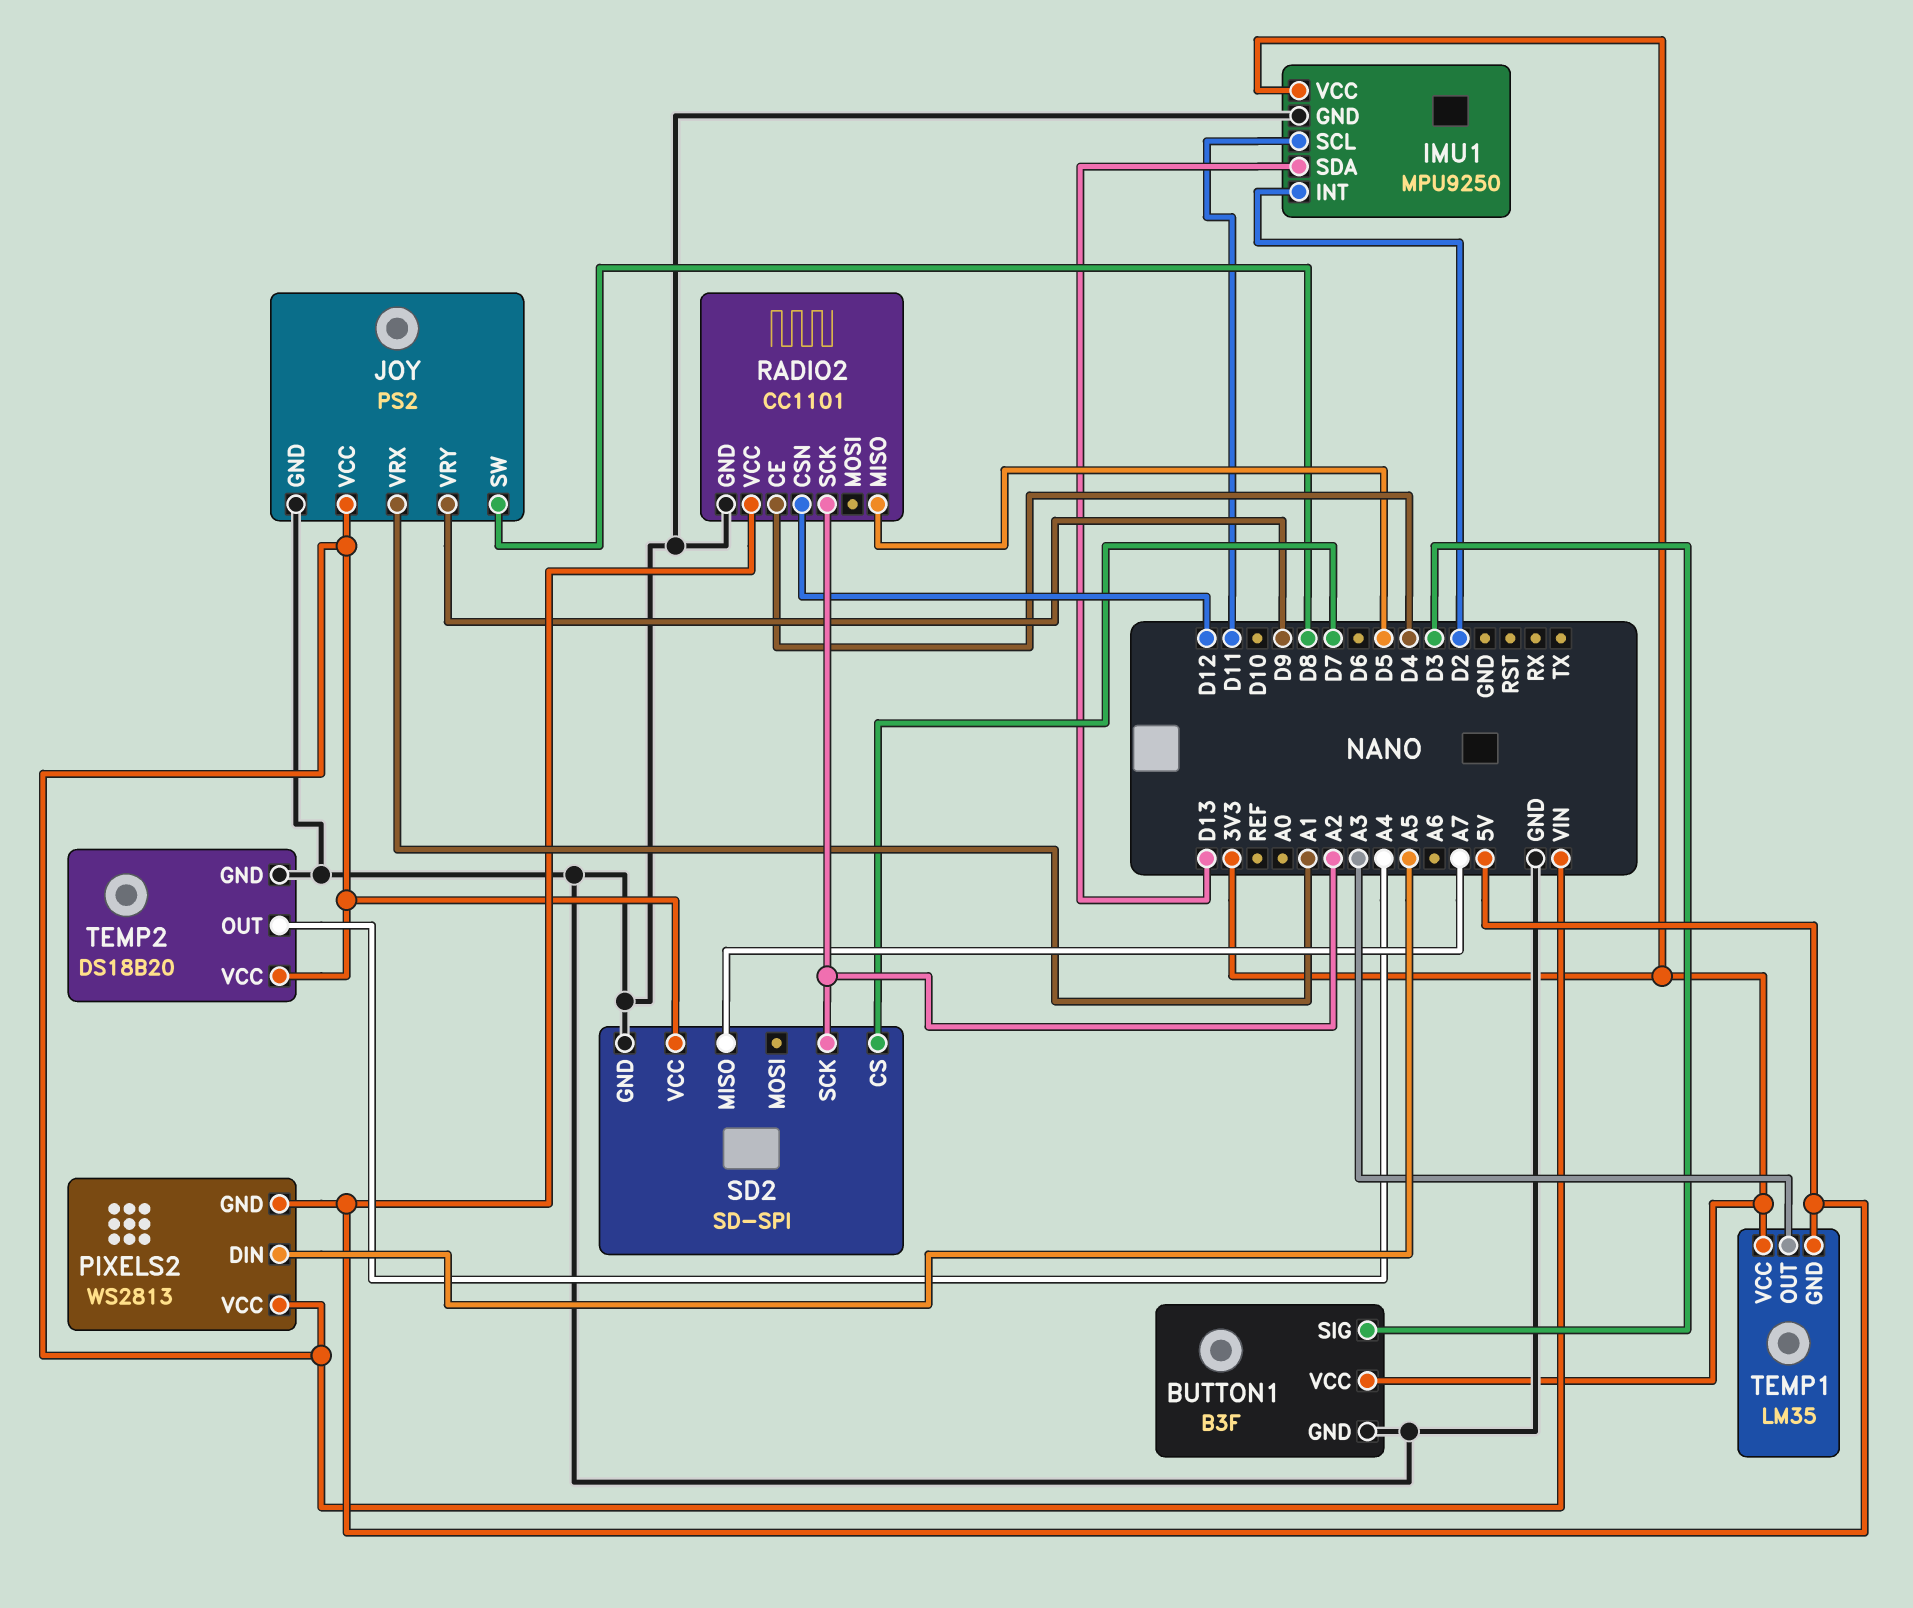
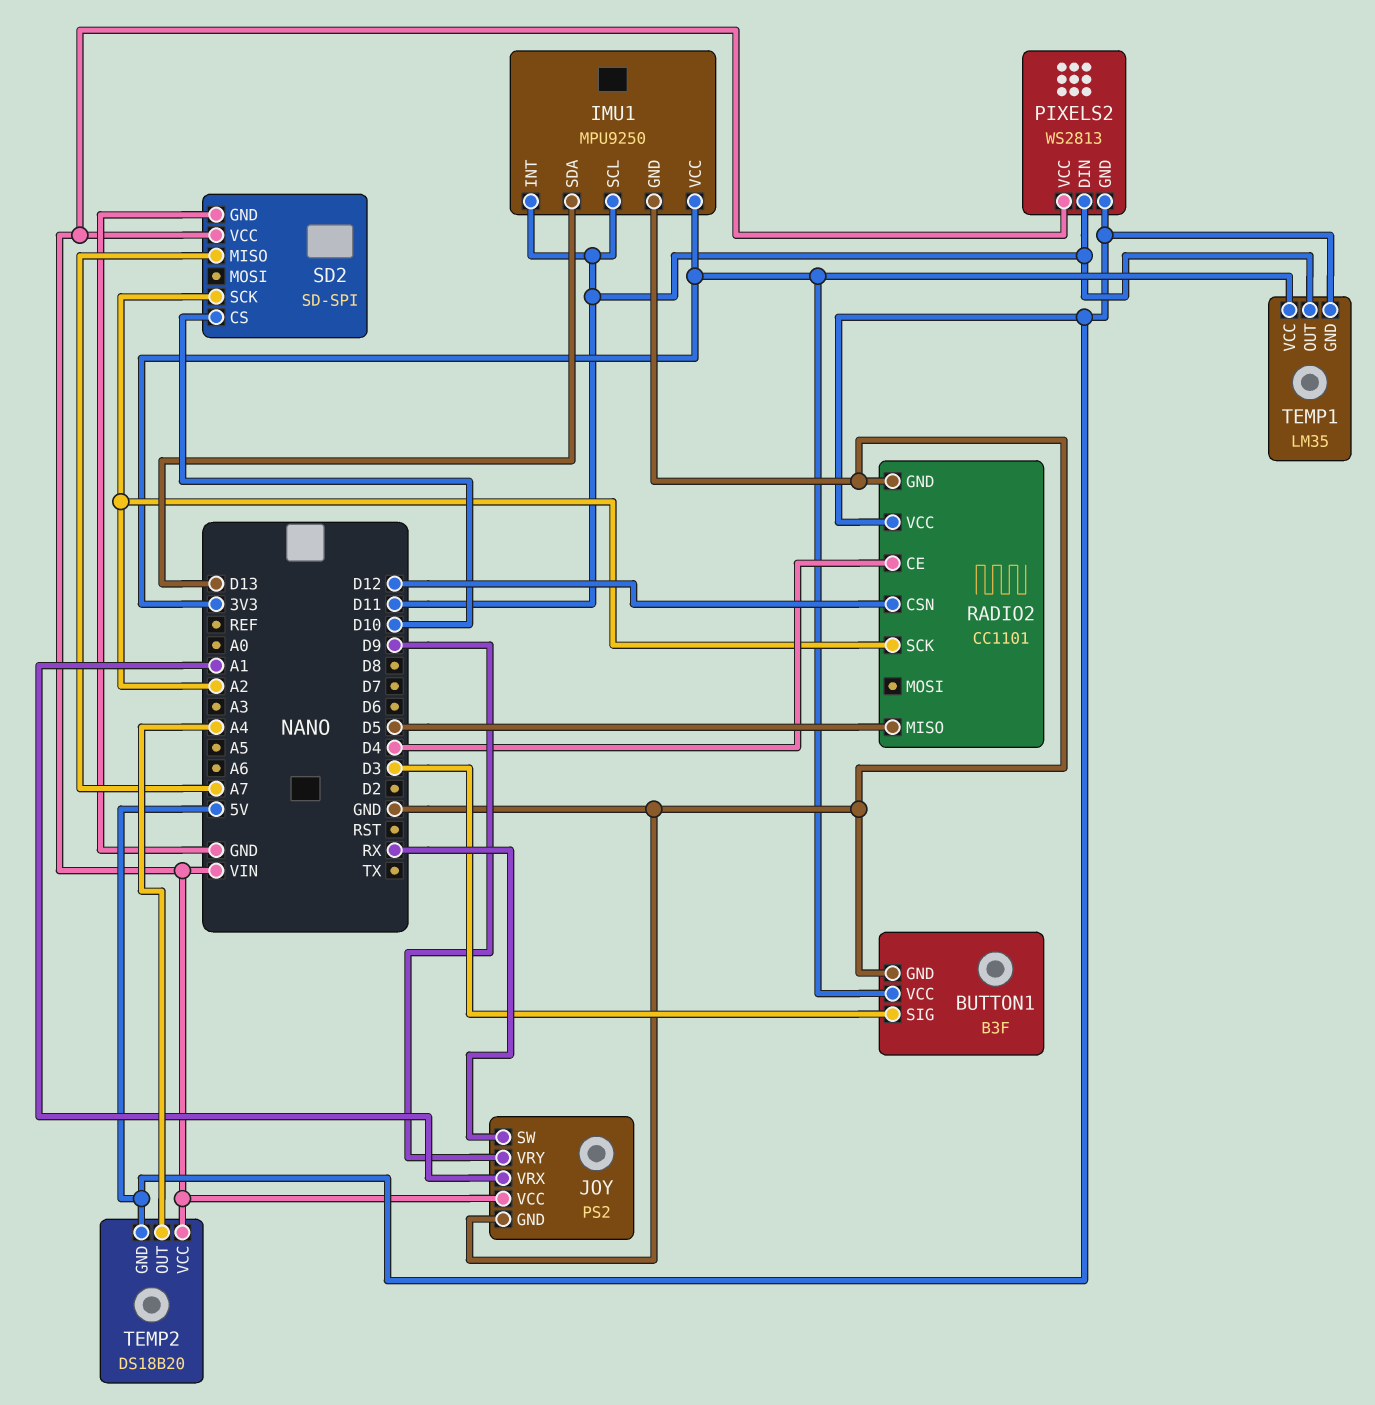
IMU1 pin INT: D2 -> D11
JOY pin SW: D8 -> RX
PIXELS2 pin DIN: A5 -> D11
SD2 pin CS: D7 -> D10
TEMP1 pin OUT: A3 -> D11
TEMP2 pin GND: GND -> 5V

